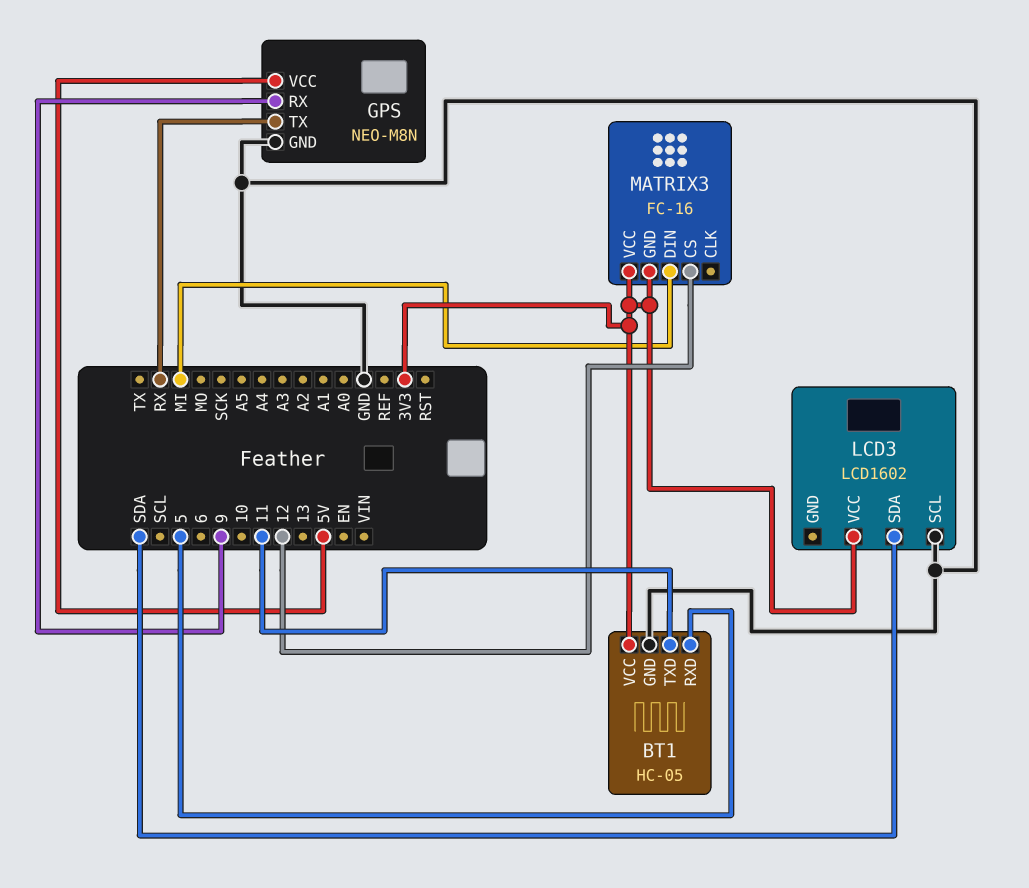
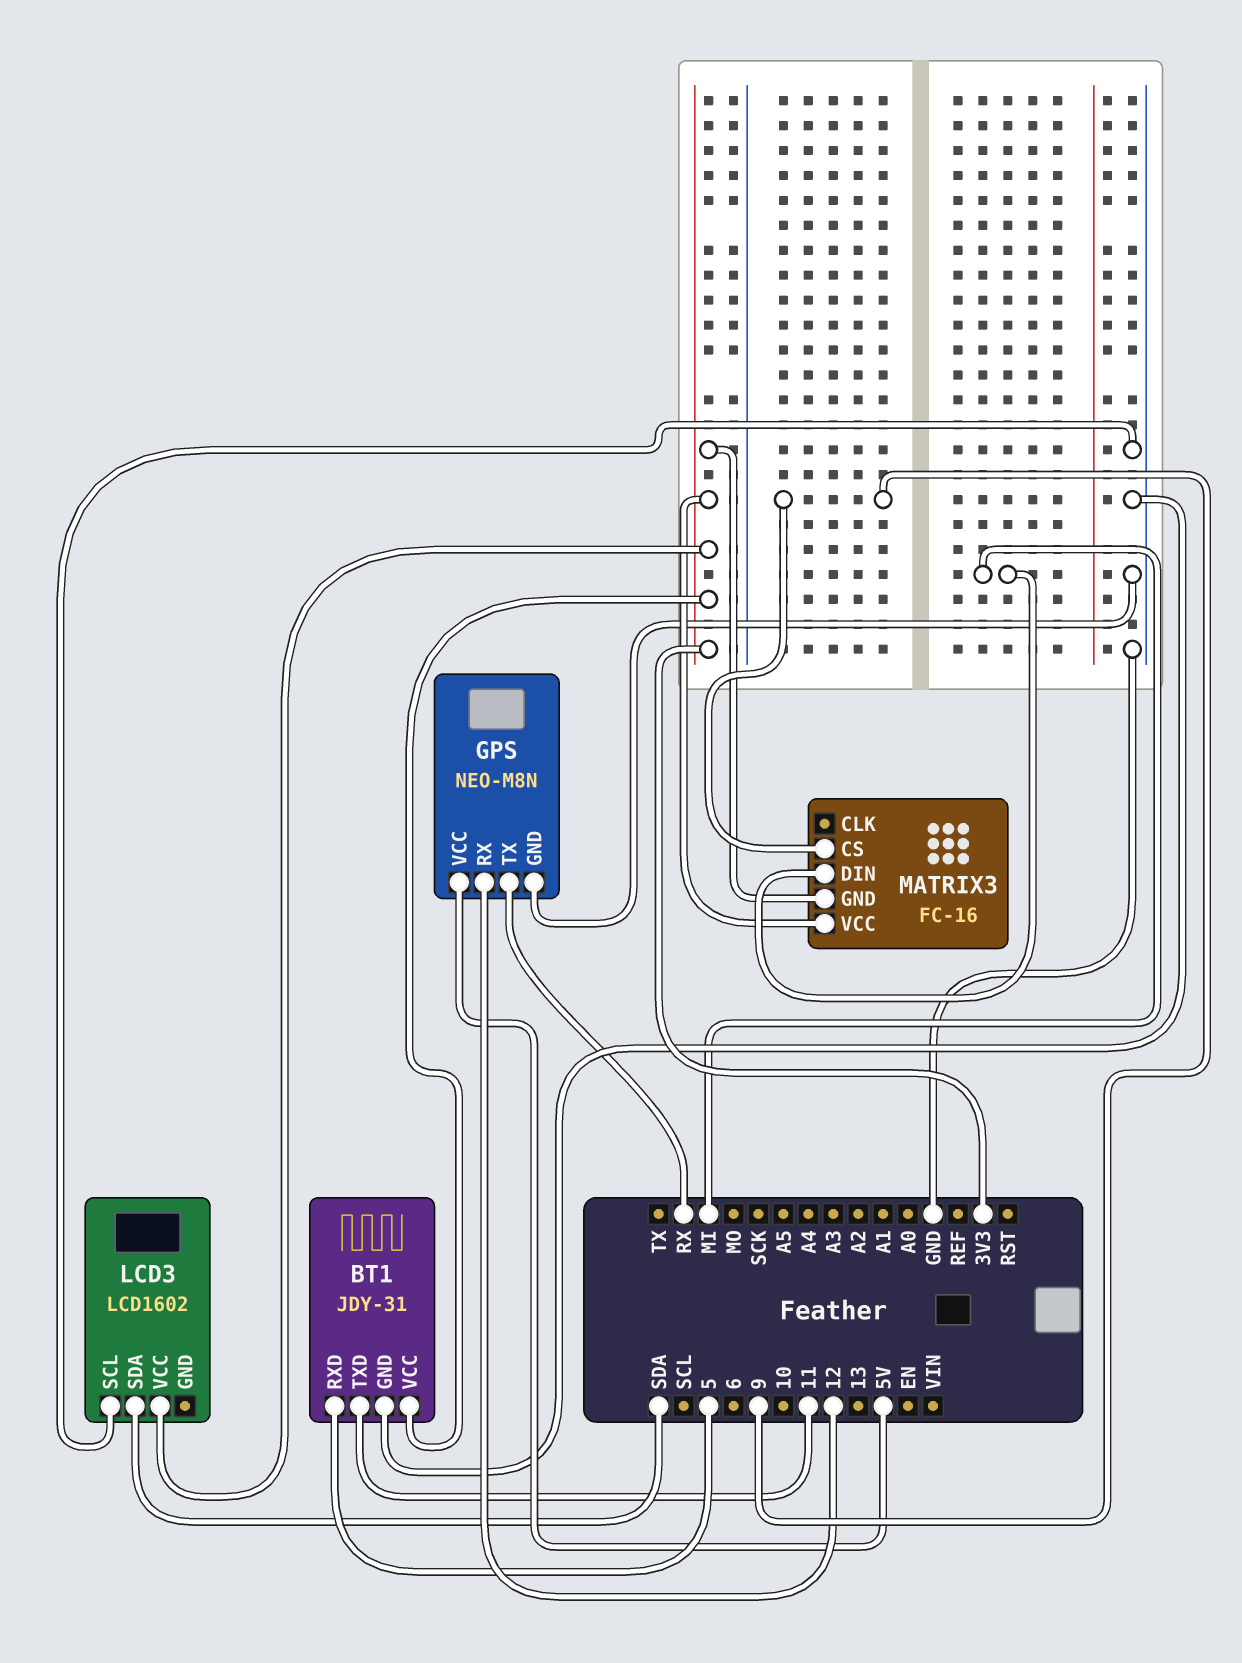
BT1: HC-05 -> JDY-31
GPS pin RX: 9 -> 12
MATRIX3 pin CS: 12 -> 9

